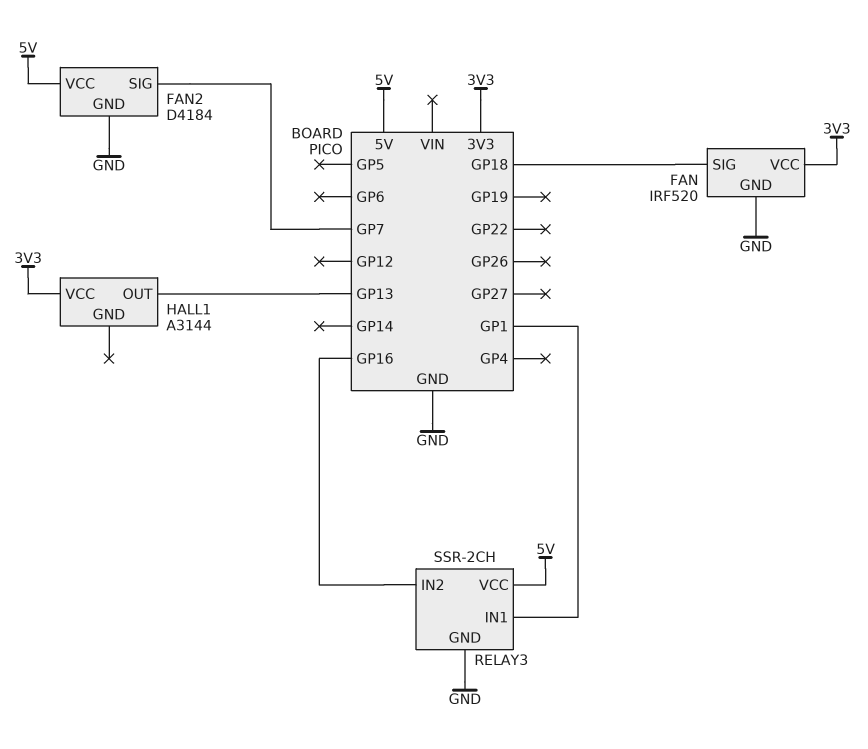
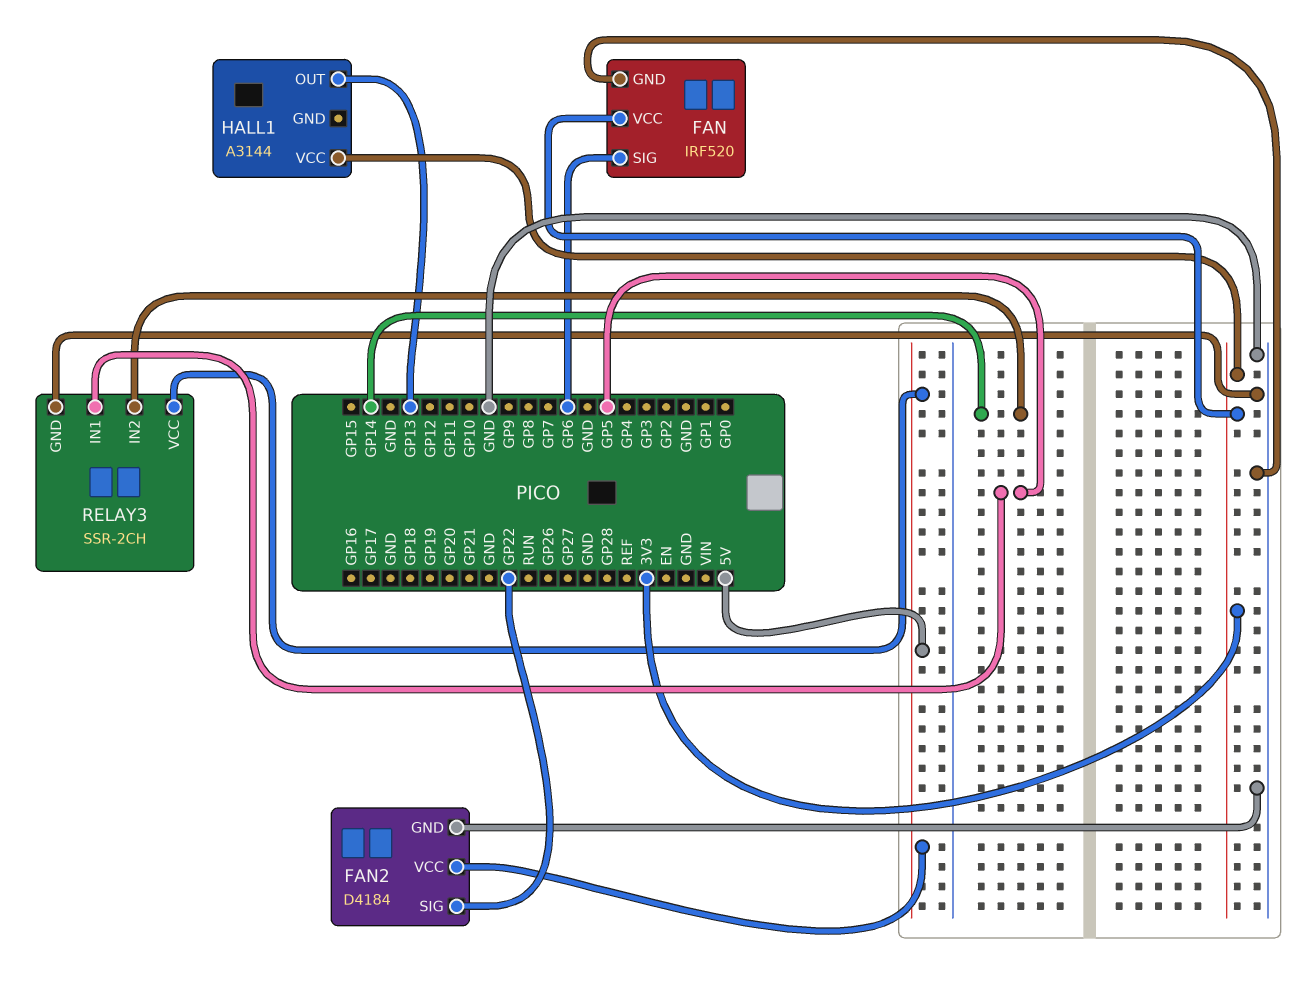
FAN pin SIG: GP18 -> GP6
FAN2 pin SIG: GP7 -> GP22
RELAY3 pin IN1: GP1 -> GP5
RELAY3 pin IN2: GP16 -> GP14

